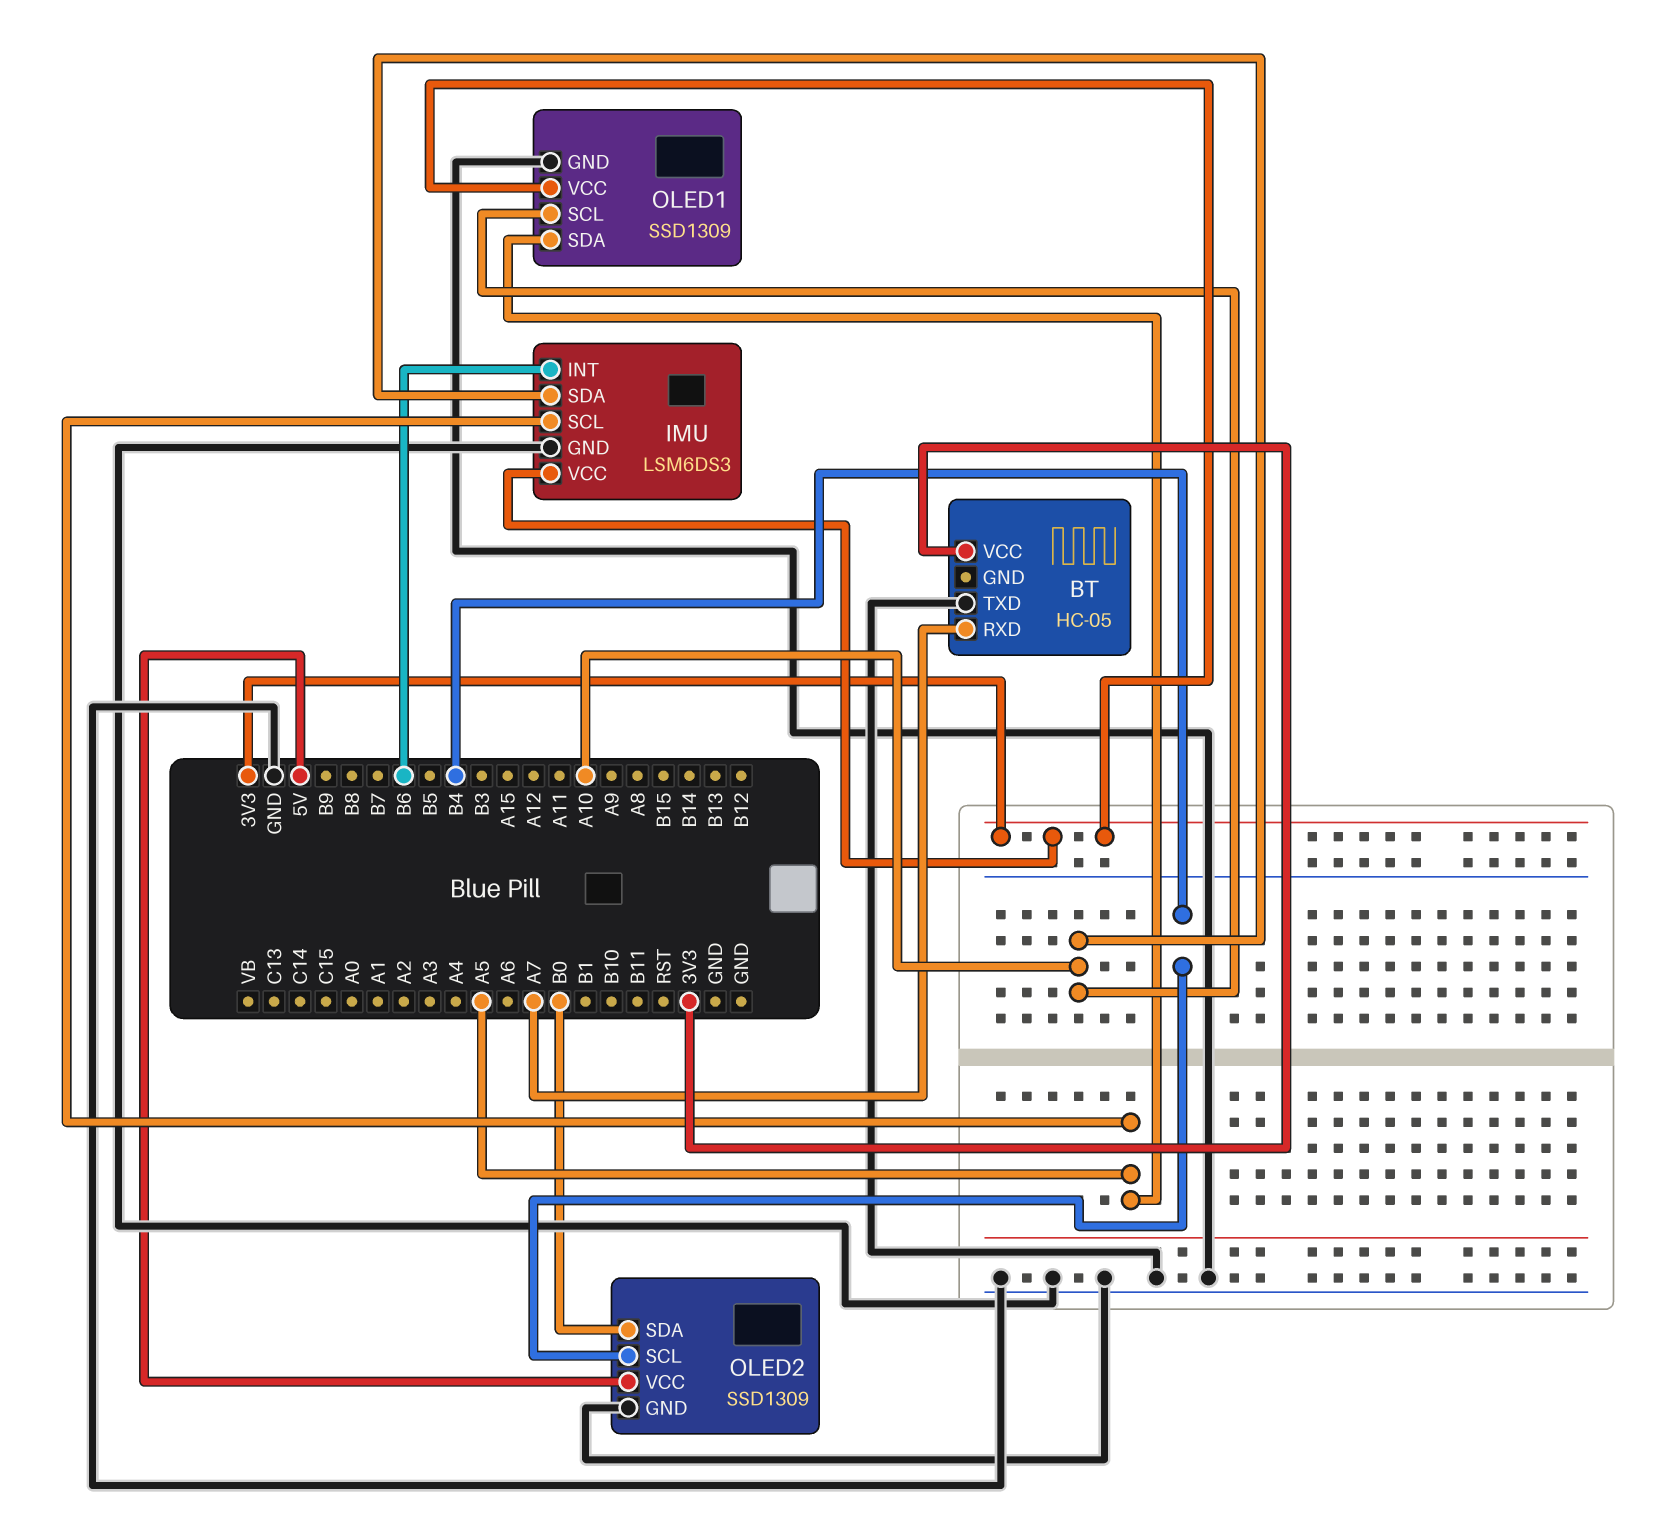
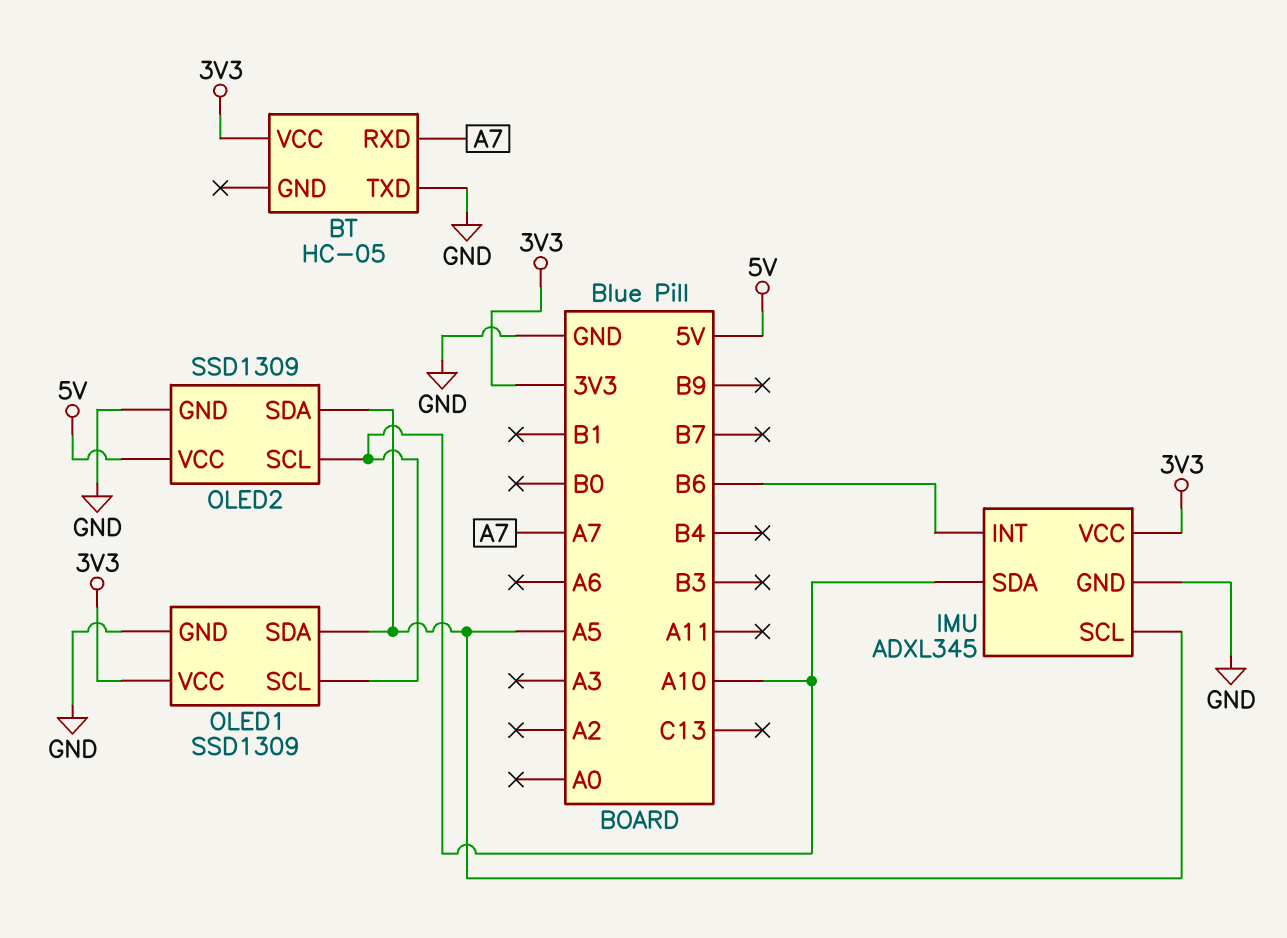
IMU: LSM6DS3 -> ADXL345
OLED2 pin SCL: B4 -> A10
OLED2 pin SDA: B0 -> A5

